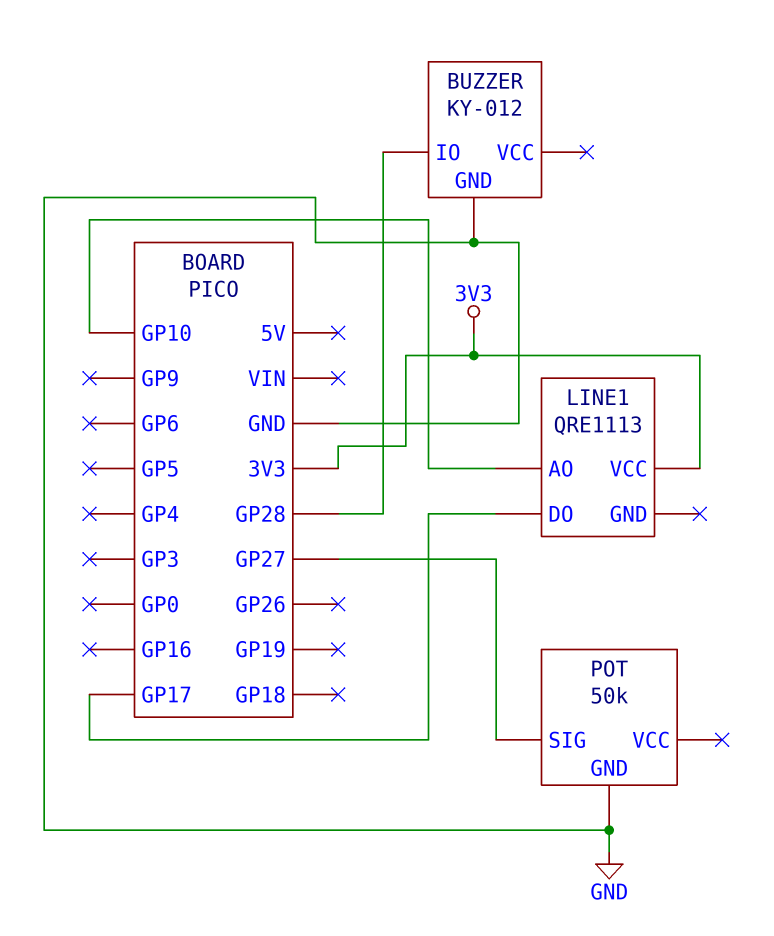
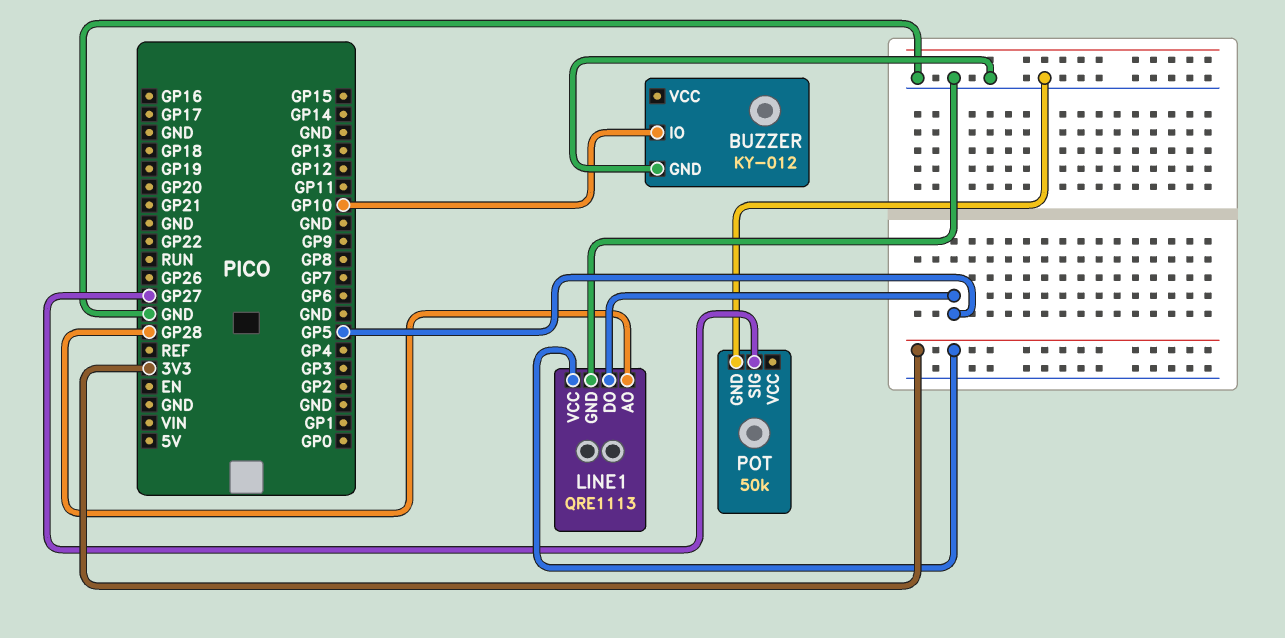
BUZZER pin IO: GP28 -> GP10
LINE1 pin AO: GP10 -> GP28
LINE1 pin DO: GP17 -> GP5
LINE1 pin GND: none -> GND

